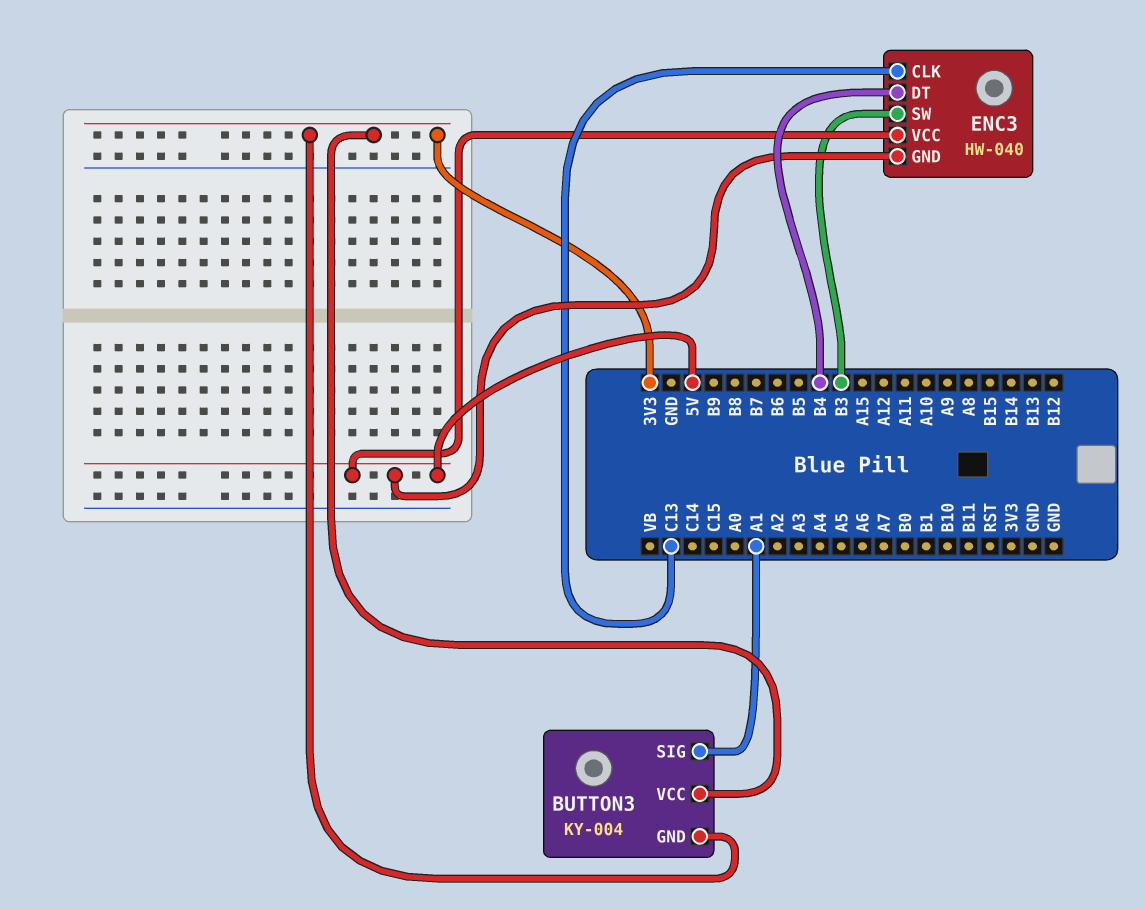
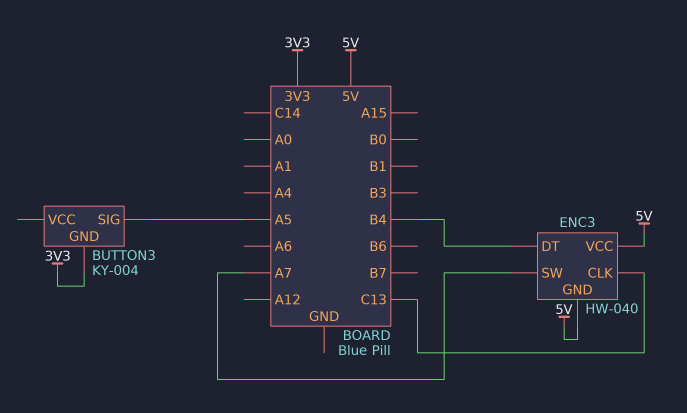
BUTTON3 pin SIG: A1 -> A5
BUTTON3 pin VCC: 3V3 -> none
ENC3 pin SW: B3 -> A7

